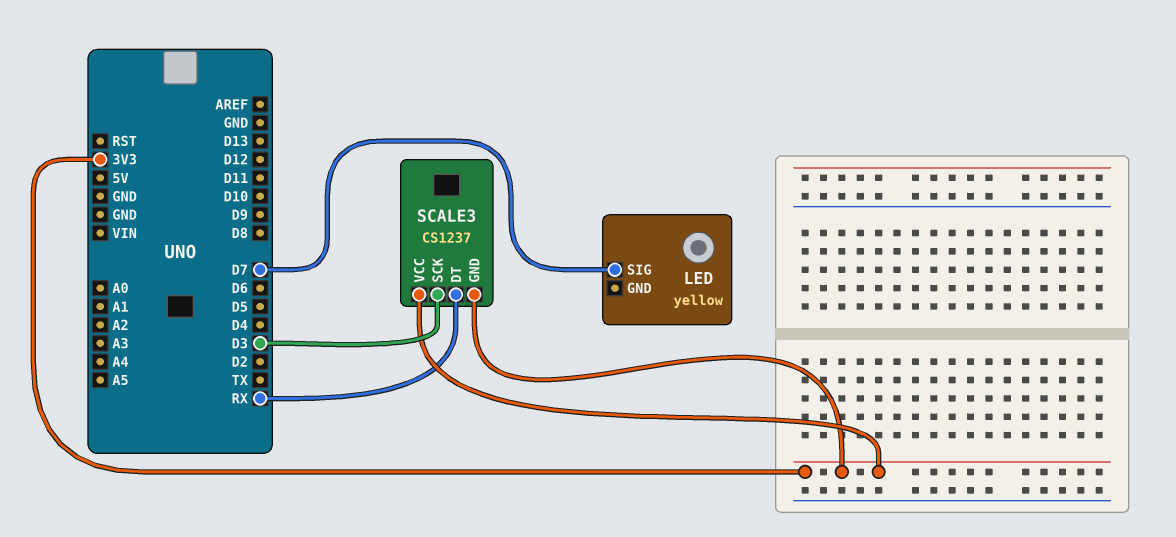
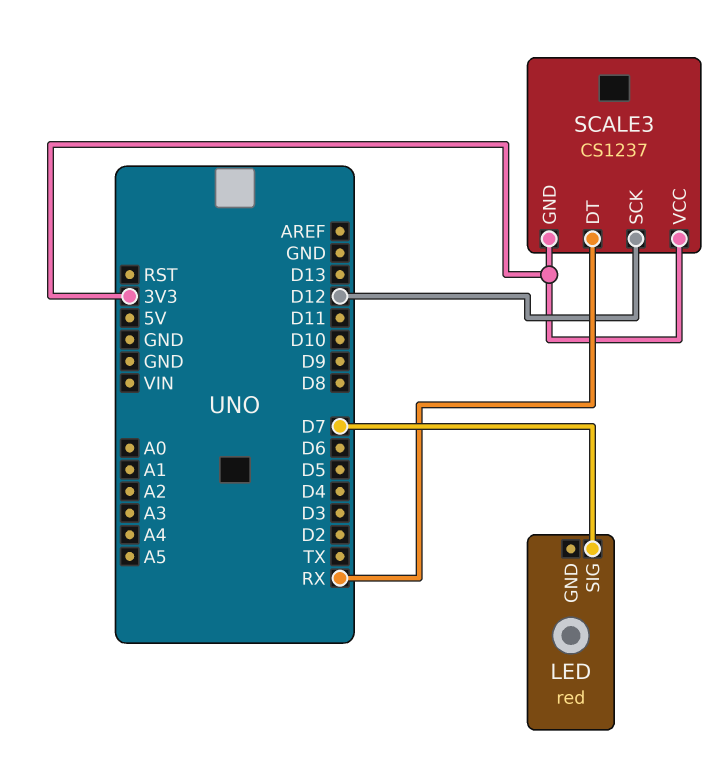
LED: yellow -> red
SCALE3 pin SCK: D3 -> D12

